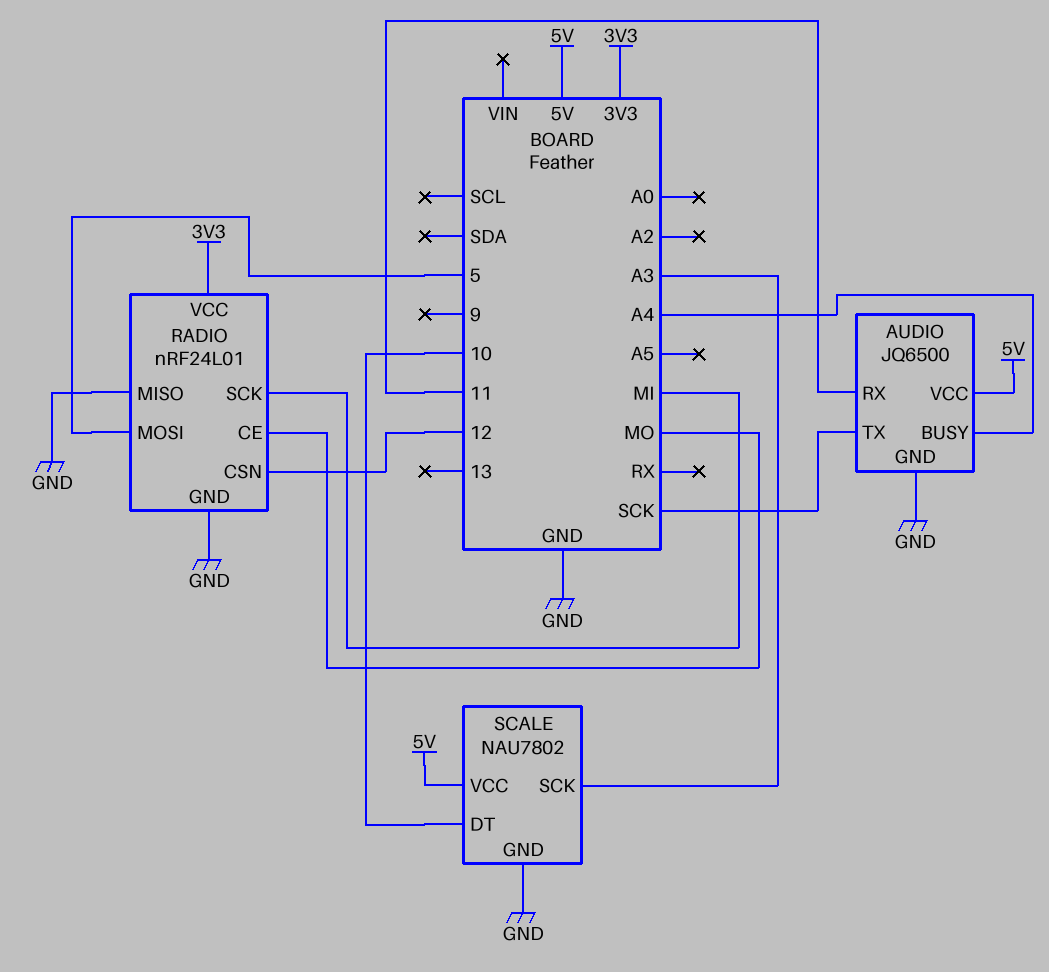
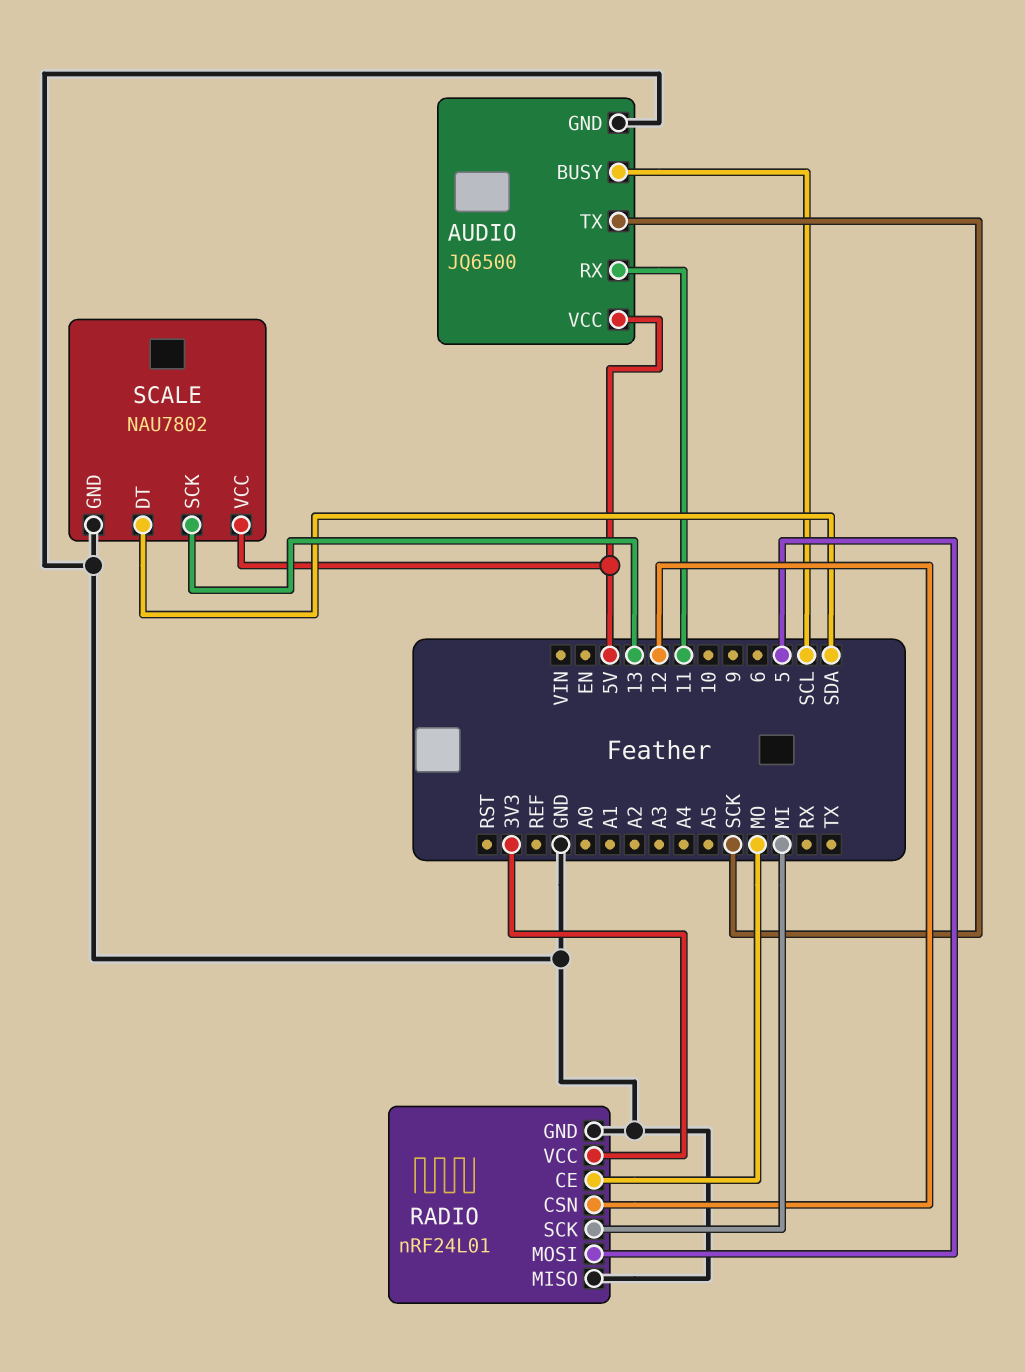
AUDIO pin BUSY: A4 -> SCL
SCALE pin DT: 10 -> SDA
SCALE pin SCK: A3 -> 13

